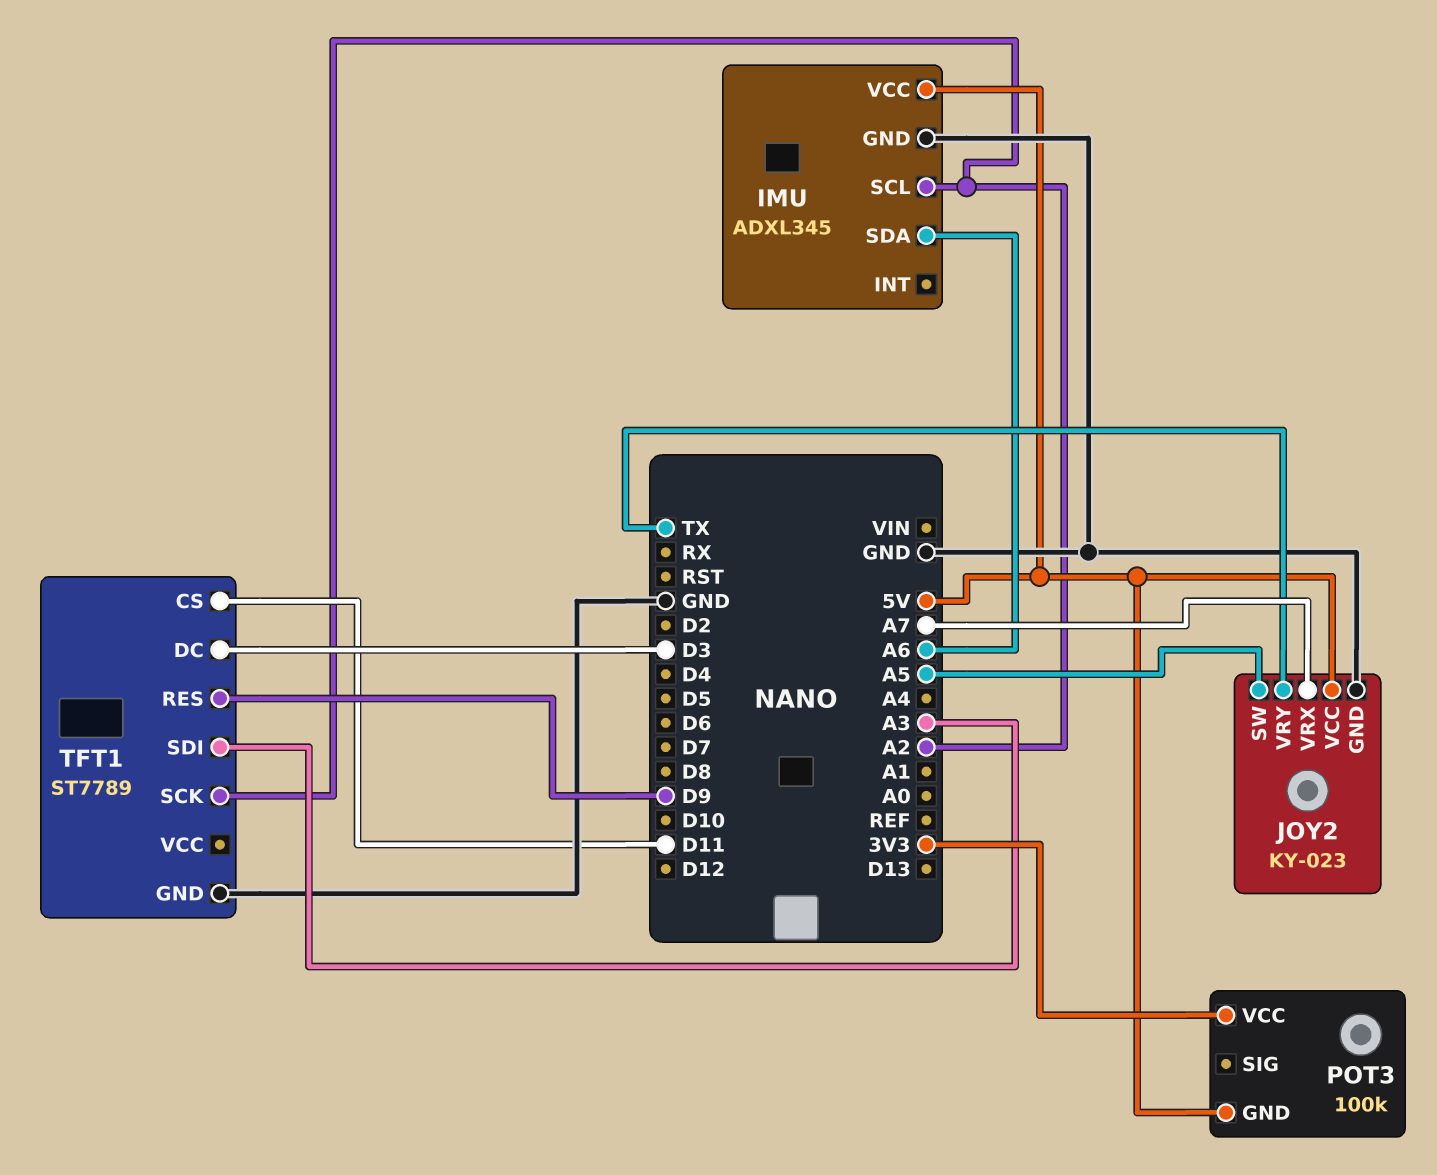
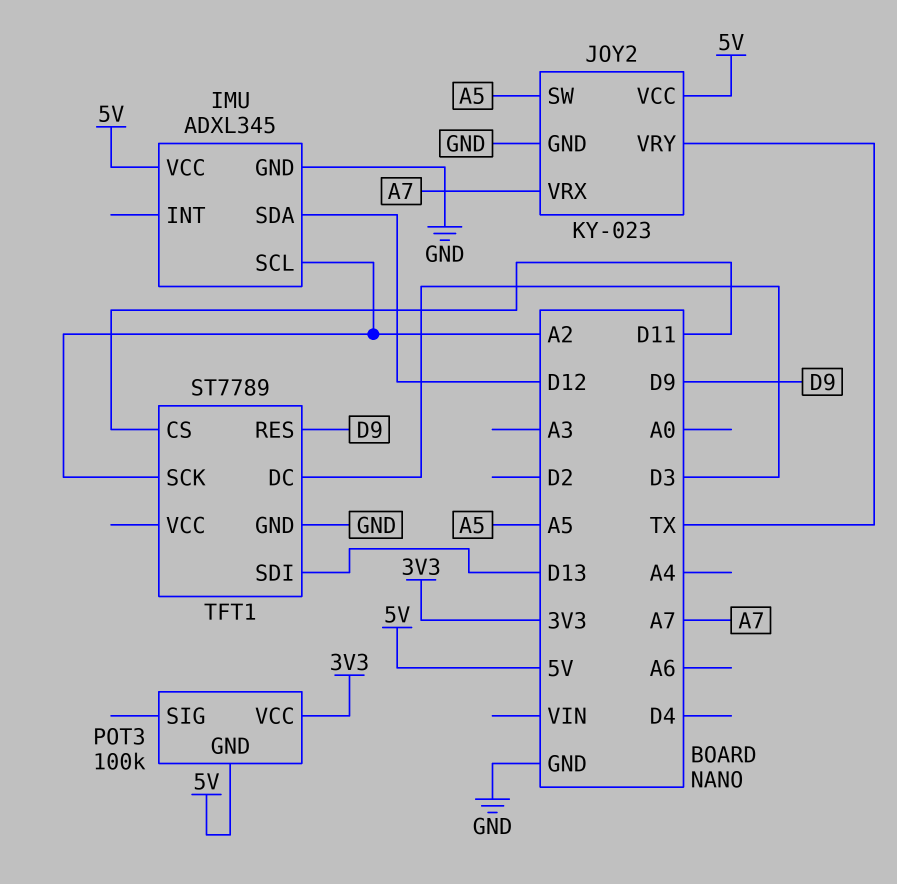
IMU pin SDA: A6 -> D12
TFT1 pin SDI: A3 -> D13

